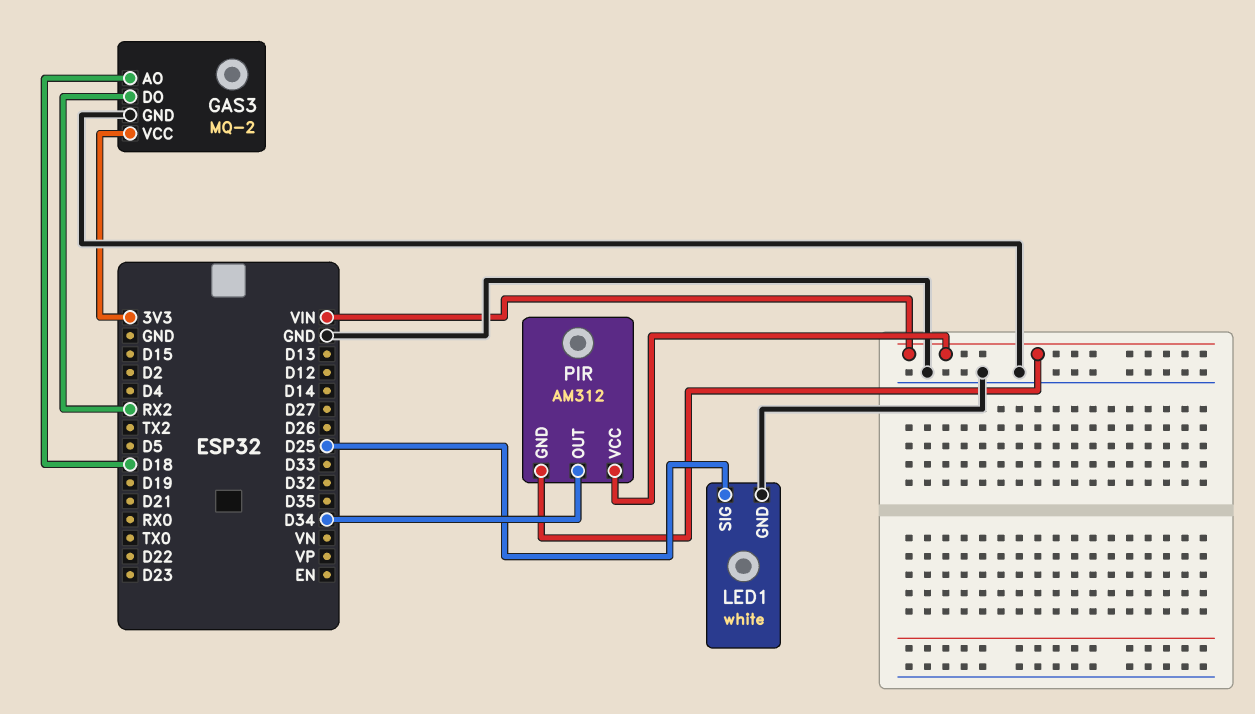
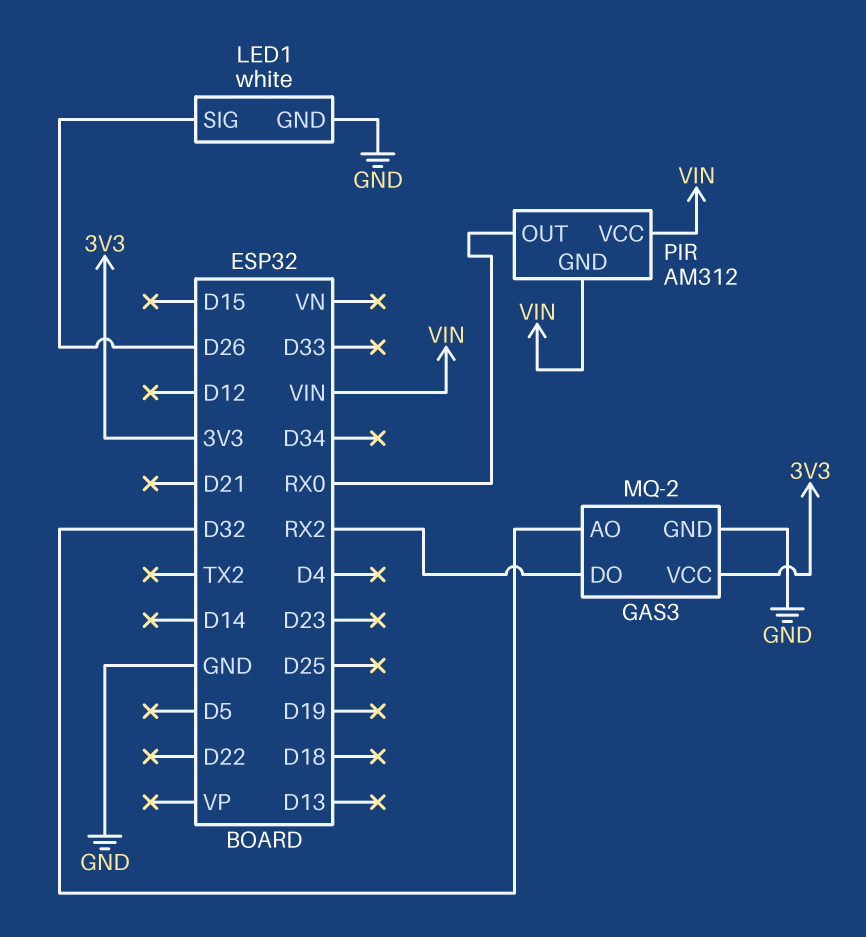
GAS3 pin AO: D18 -> D32
LED1 pin SIG: D25 -> D26
PIR pin OUT: D34 -> RX0

